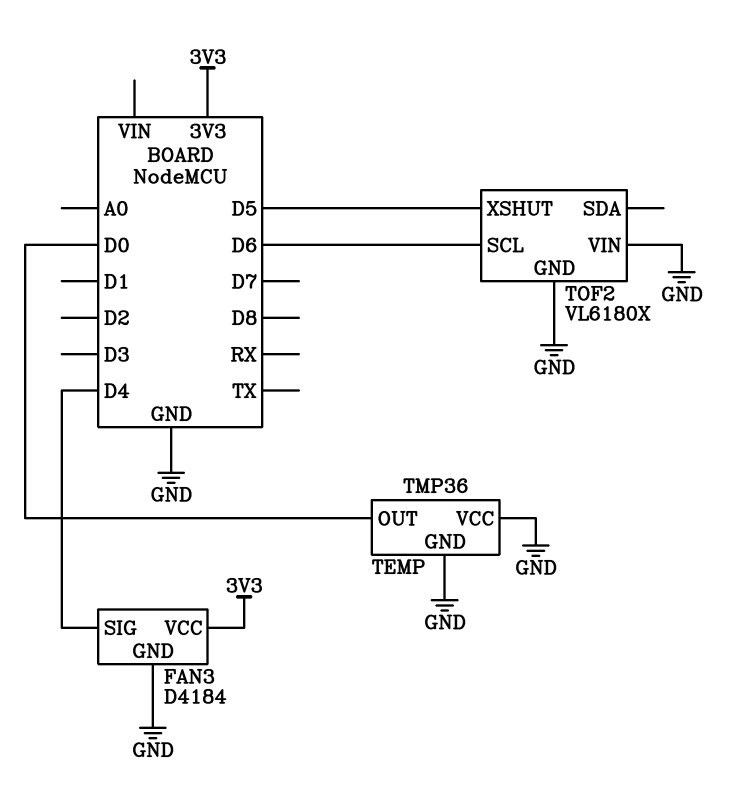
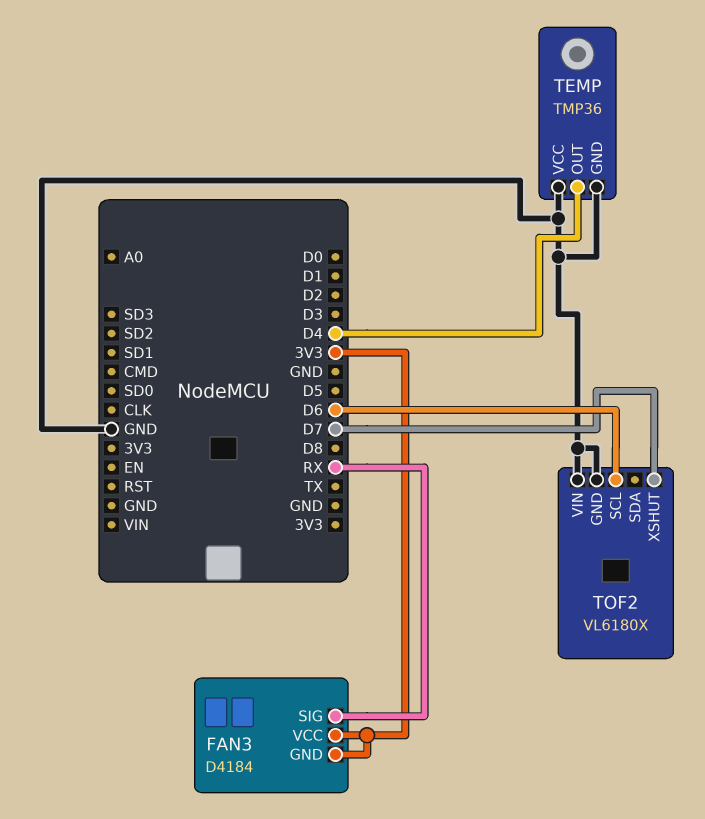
FAN3 pin GND: GND -> 3V3
FAN3 pin SIG: D4 -> RX
TEMP pin OUT: D0 -> D4
TOF2 pin XSHUT: D5 -> D7

